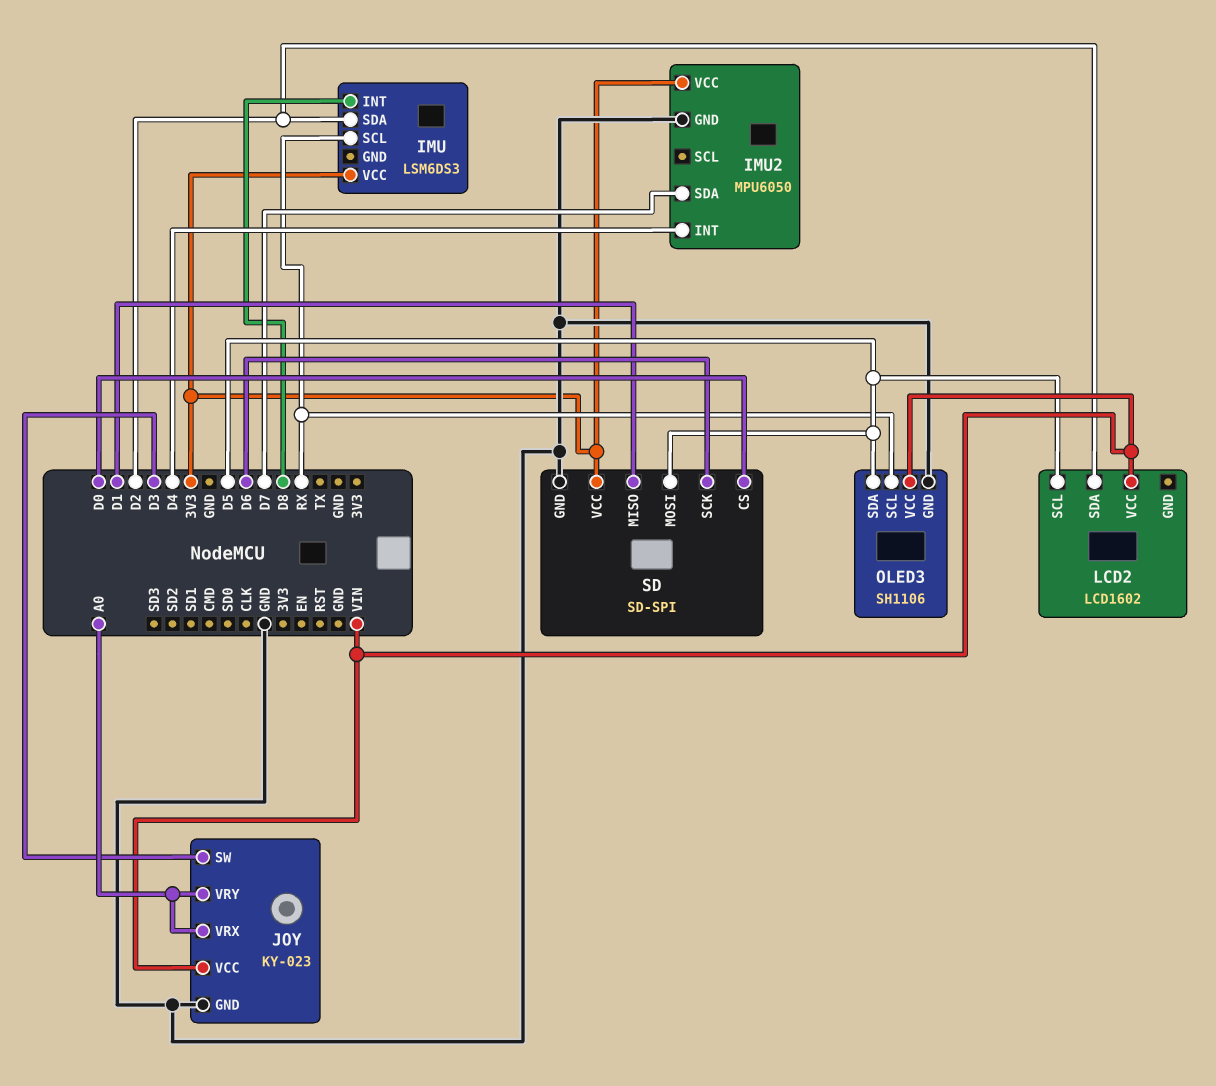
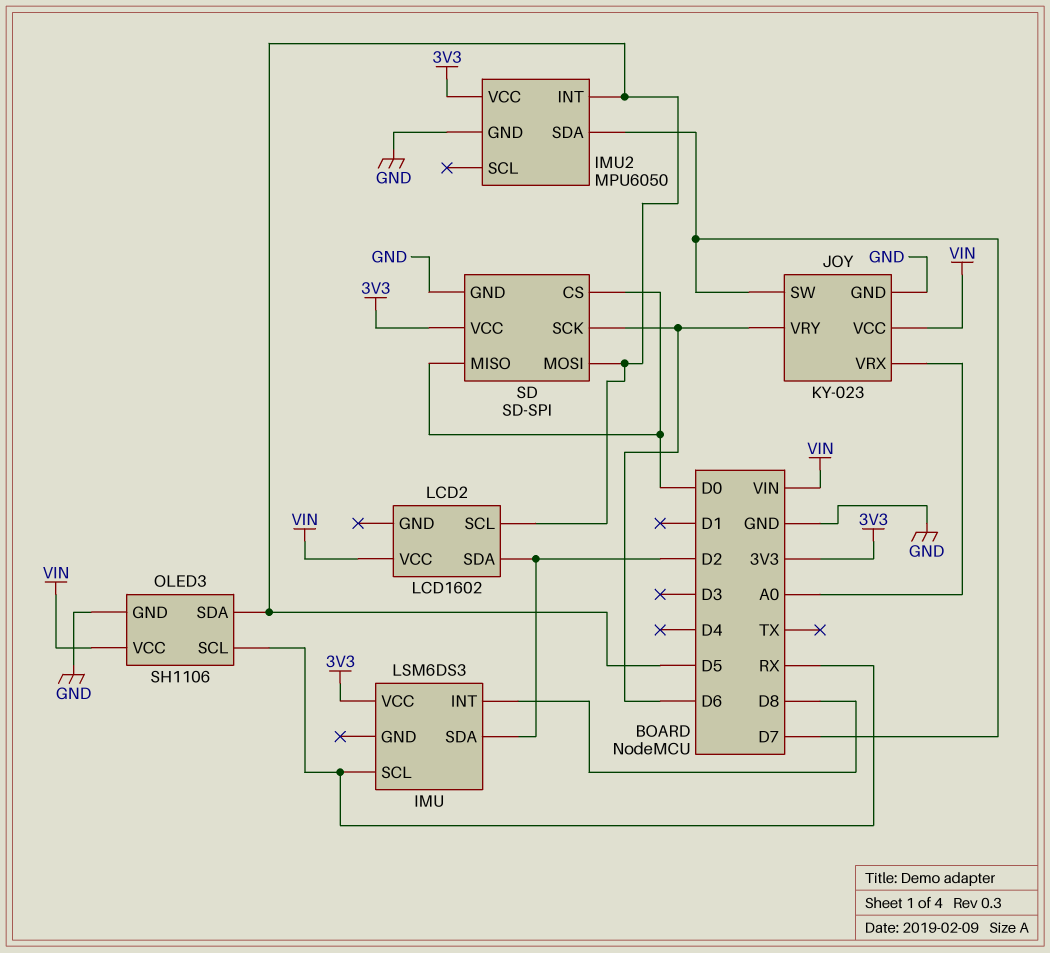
IMU2 pin INT: D4 -> D5
JOY pin SW: D3 -> D7
JOY pin VRY: A0 -> D6
SD pin MISO: D1 -> D0

